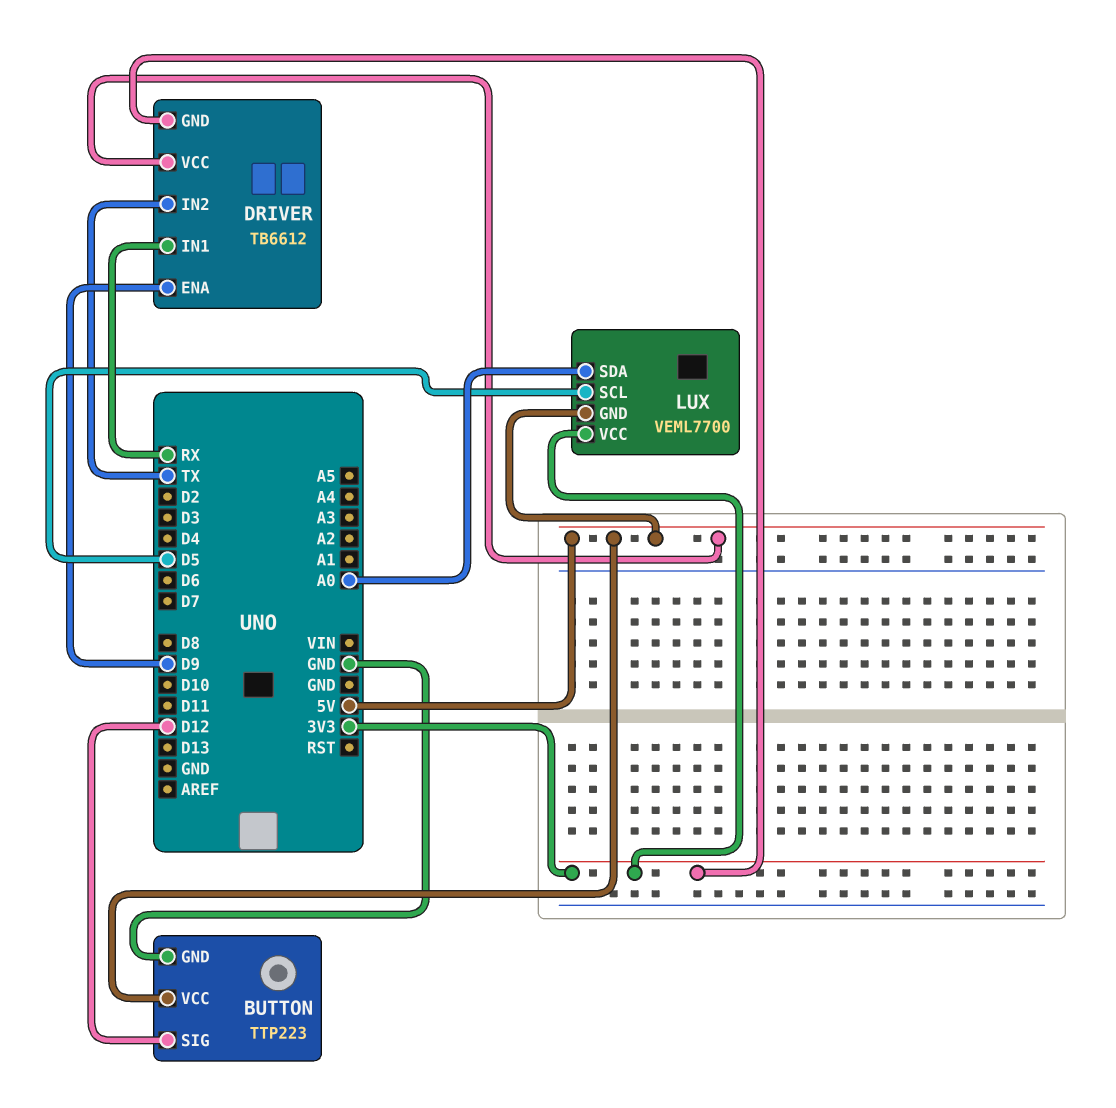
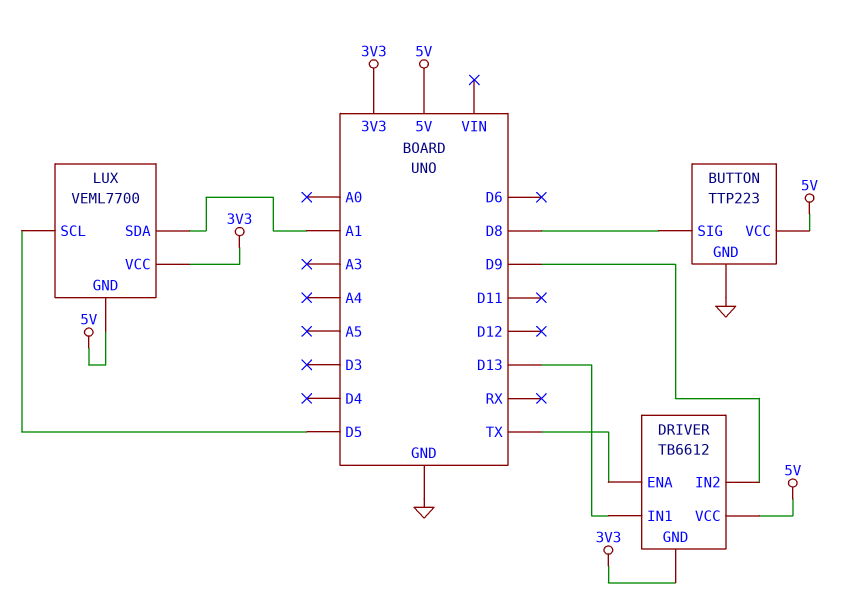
BUTTON pin SIG: D12 -> D8
DRIVER pin ENA: D9 -> TX
DRIVER pin IN1: RX -> D13
DRIVER pin IN2: TX -> D9
LUX pin SDA: A0 -> A1

